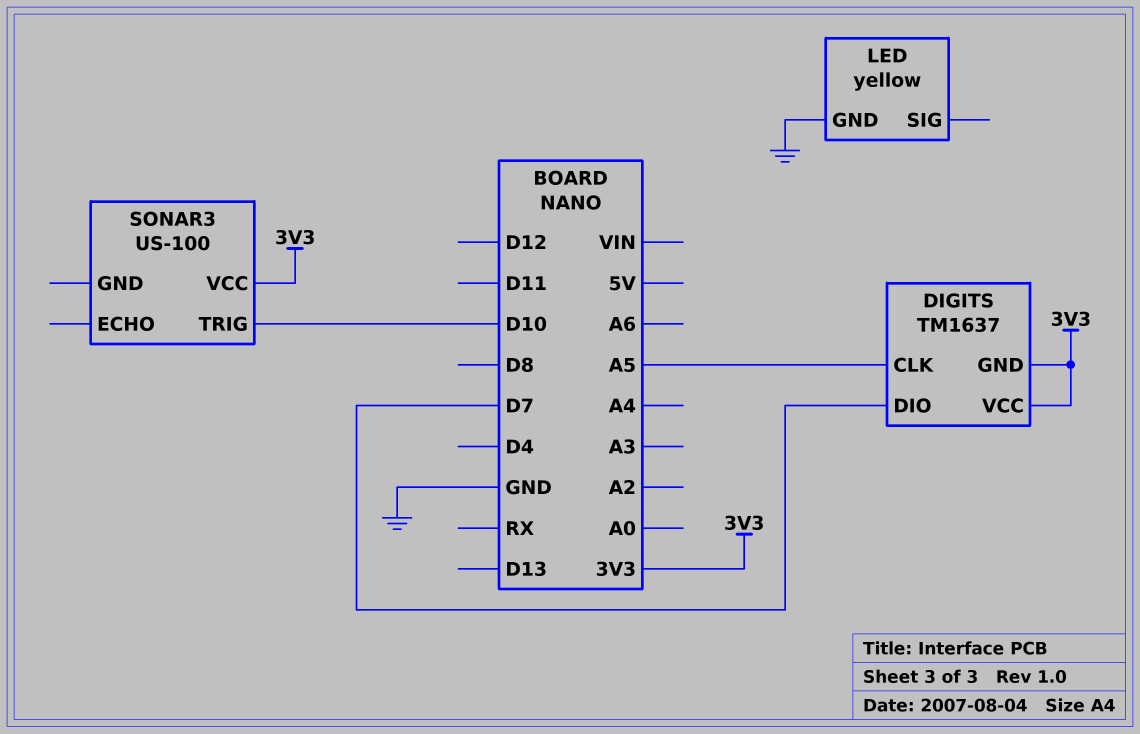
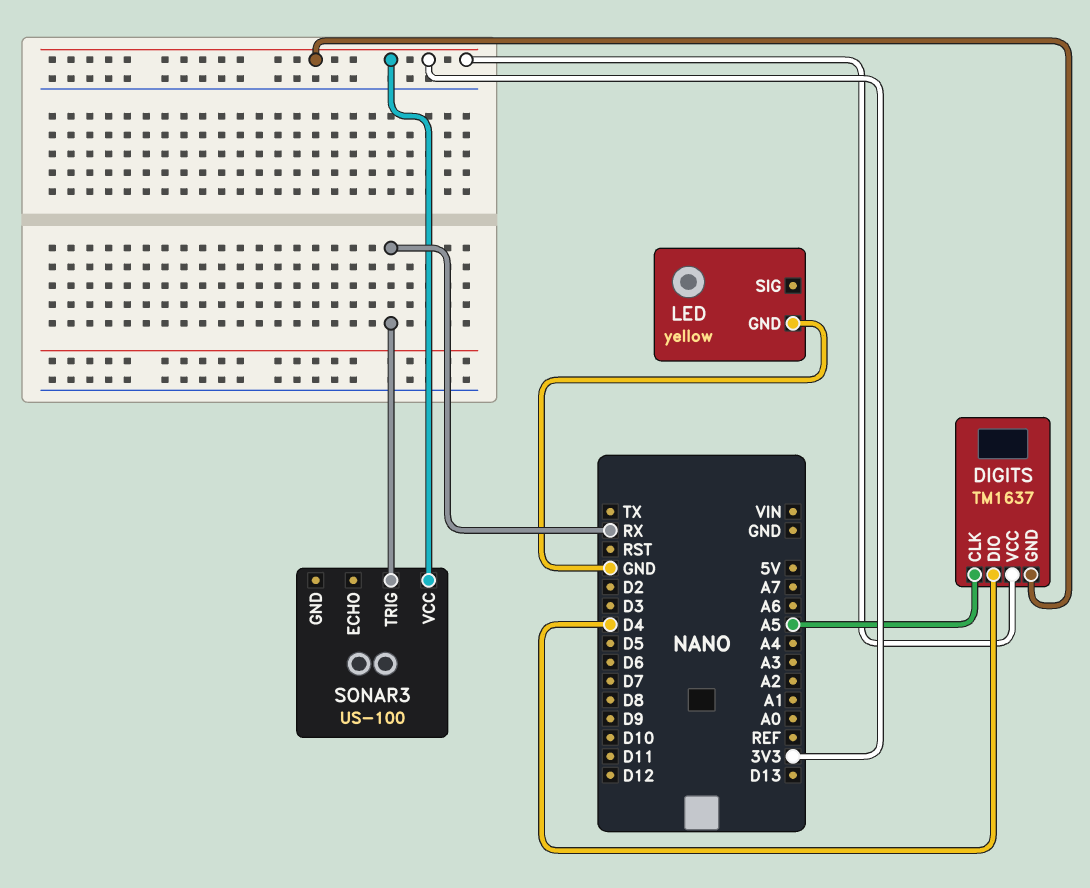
DIGITS pin DIO: D7 -> D4
SONAR3 pin TRIG: D10 -> RX

